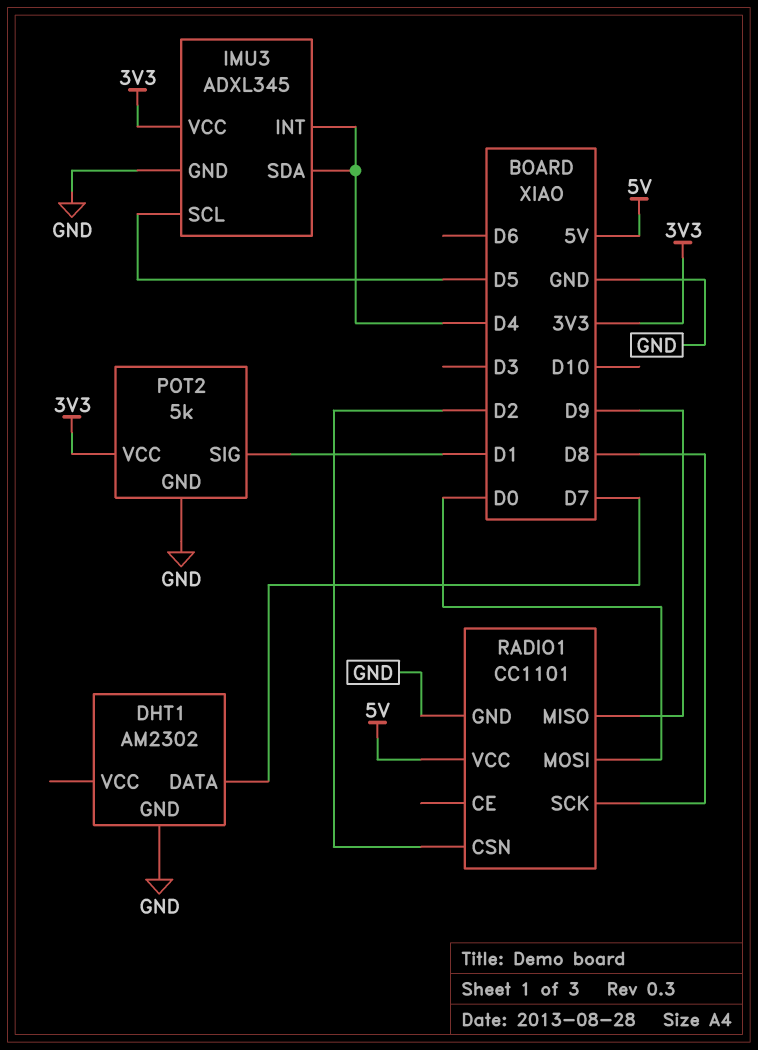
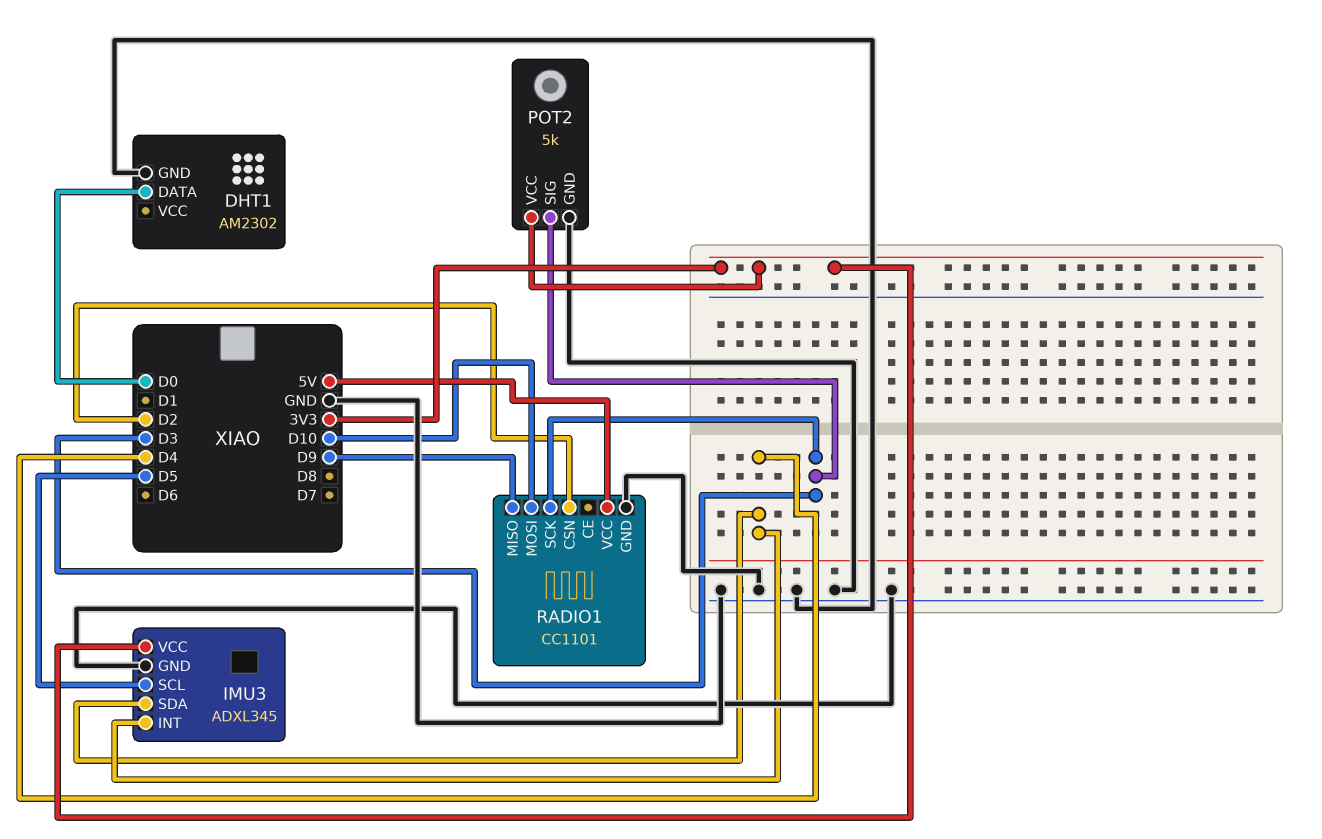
DHT1 pin DATA: D7 -> D0
POT2 pin SIG: D1 -> D3
RADIO1 pin MOSI: D0 -> D10
RADIO1 pin SCK: D8 -> D3

